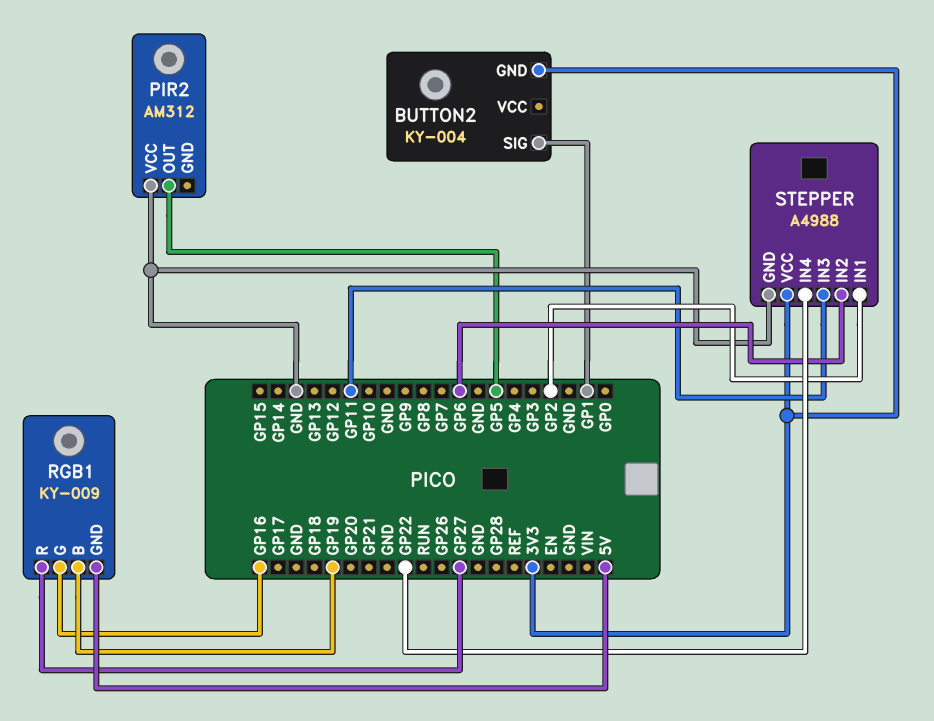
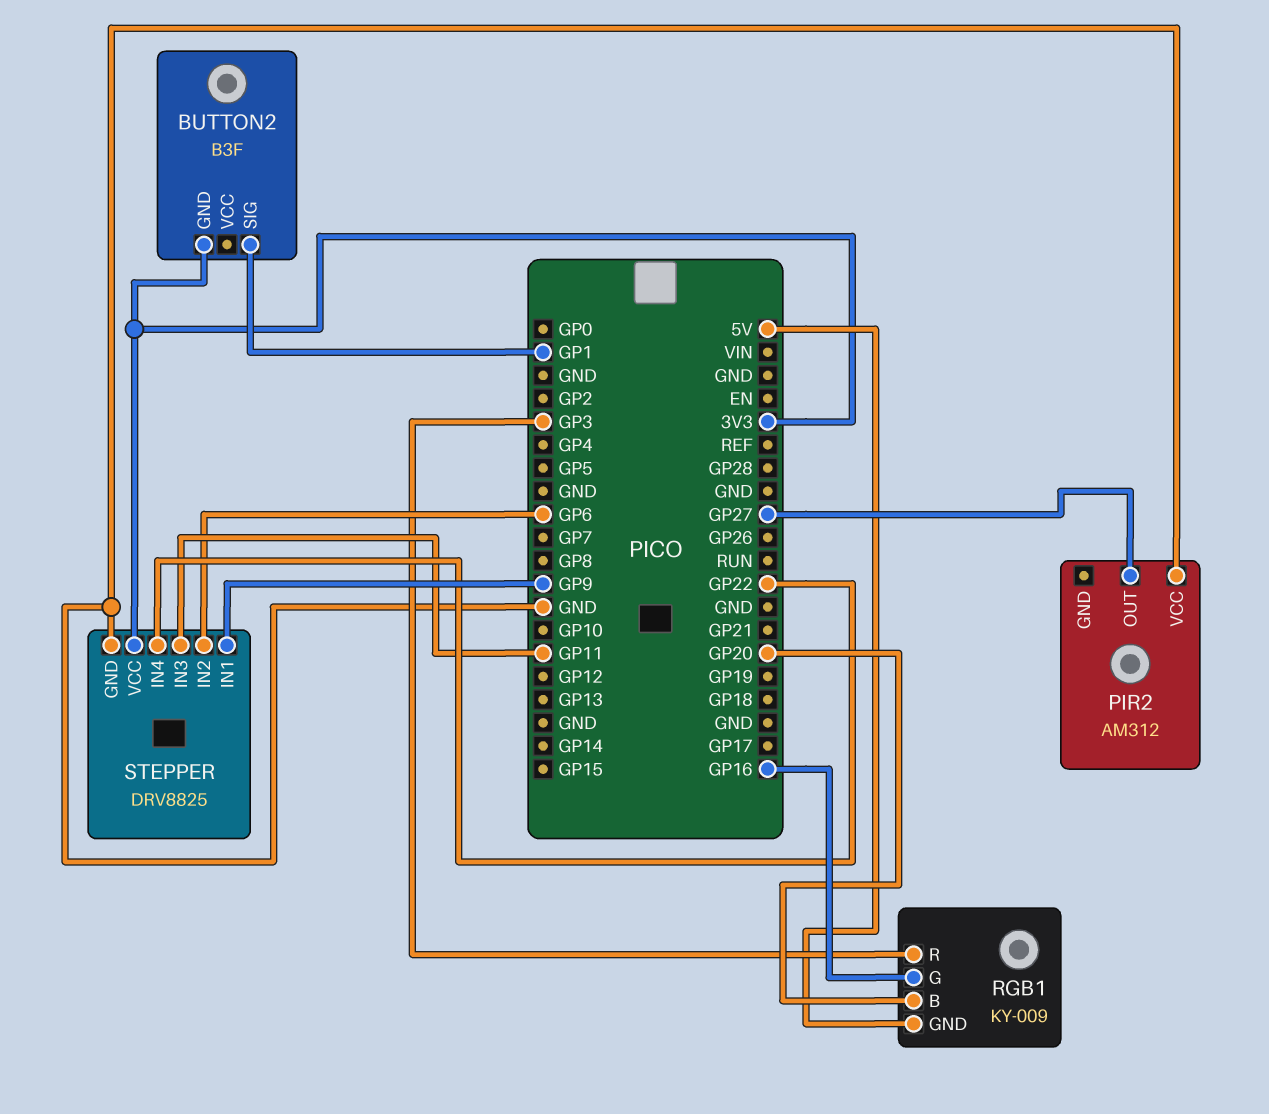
BUTTON2: KY-004 -> B3F
PIR2 pin OUT: GP5 -> GP27
RGB1 pin B: GP19 -> GP20
RGB1 pin R: GP27 -> GP3
STEPPER: A4988 -> DRV8825
STEPPER pin IN1: GP2 -> GP9

